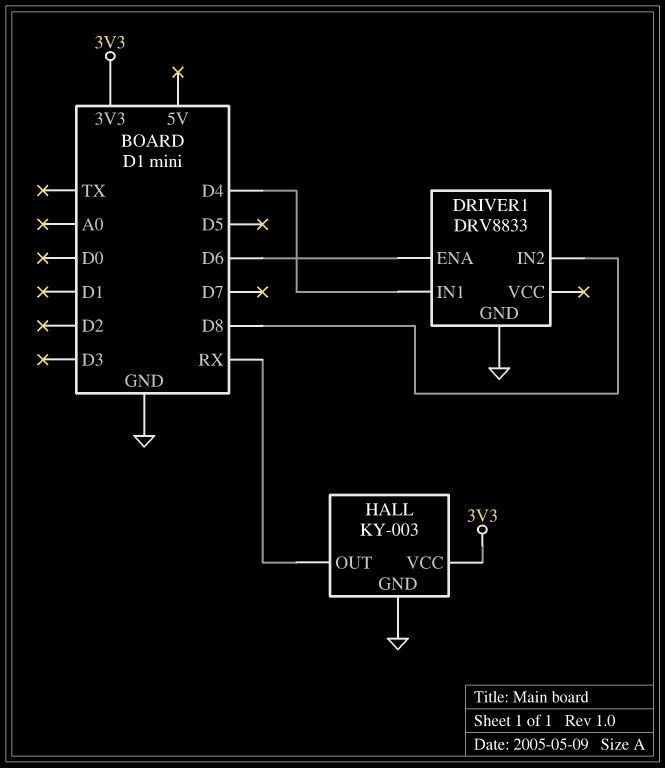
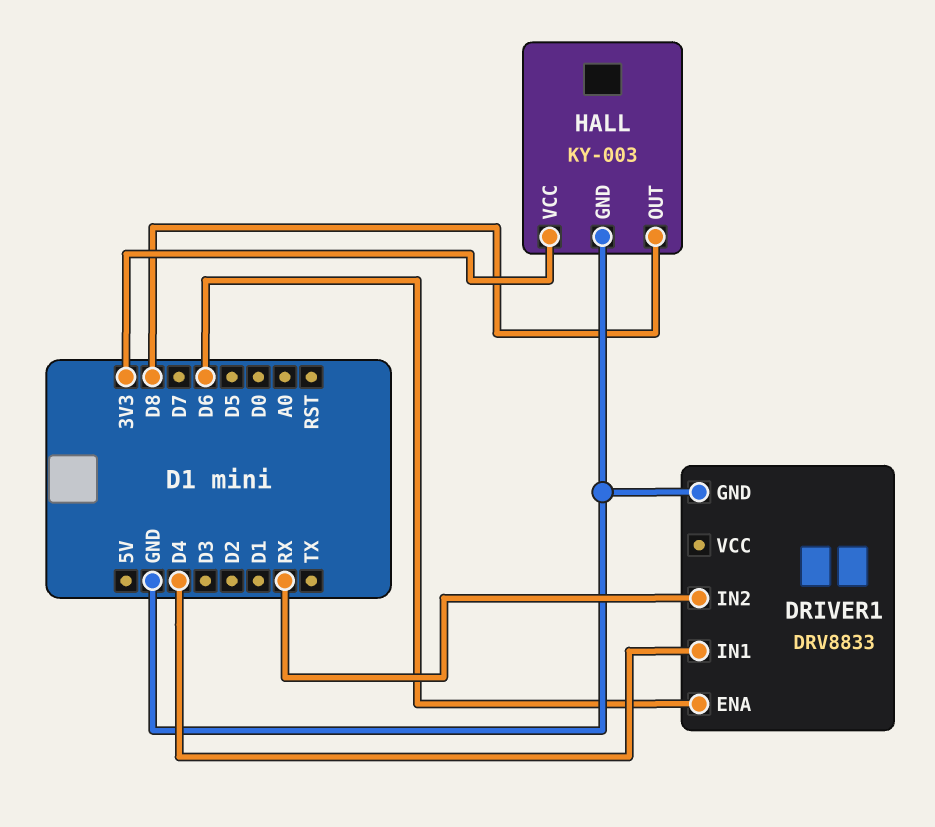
DRIVER1 pin IN2: D8 -> RX
HALL pin OUT: RX -> D8

